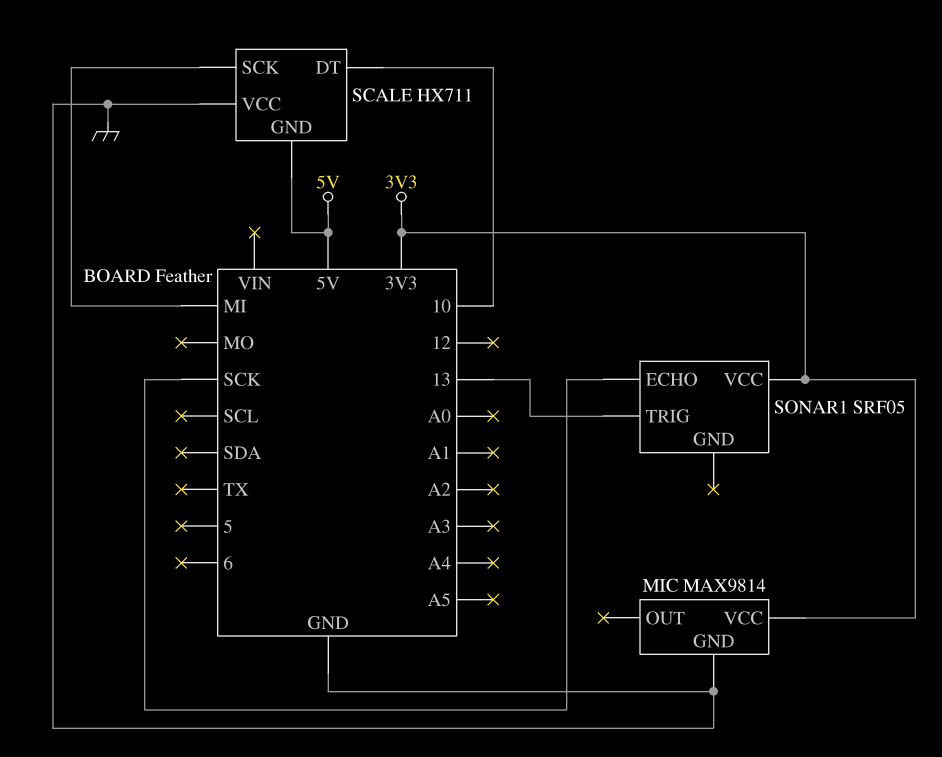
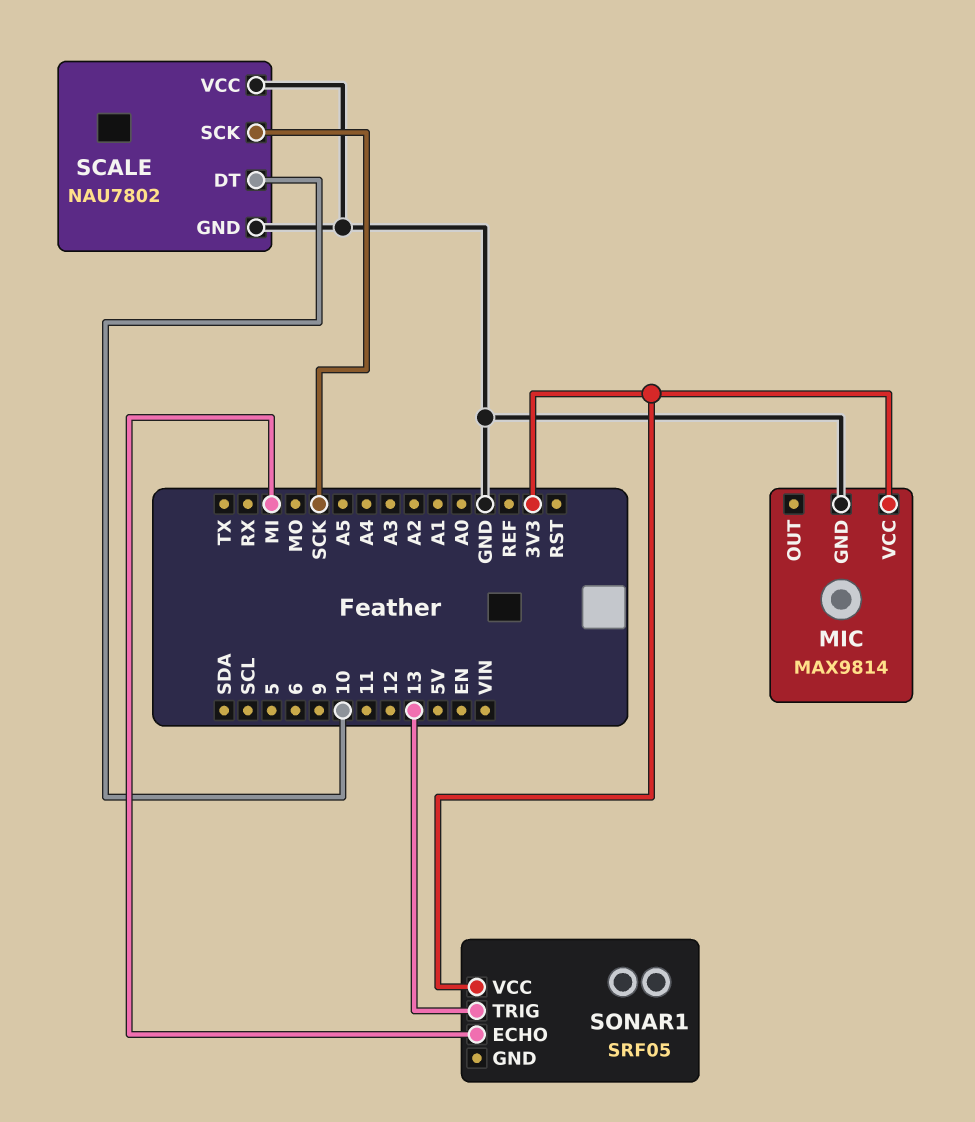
SCALE: HX711 -> NAU7802
SCALE pin GND: 5V -> GND
SCALE pin SCK: MI -> SCK
SONAR1 pin ECHO: SCK -> MI

